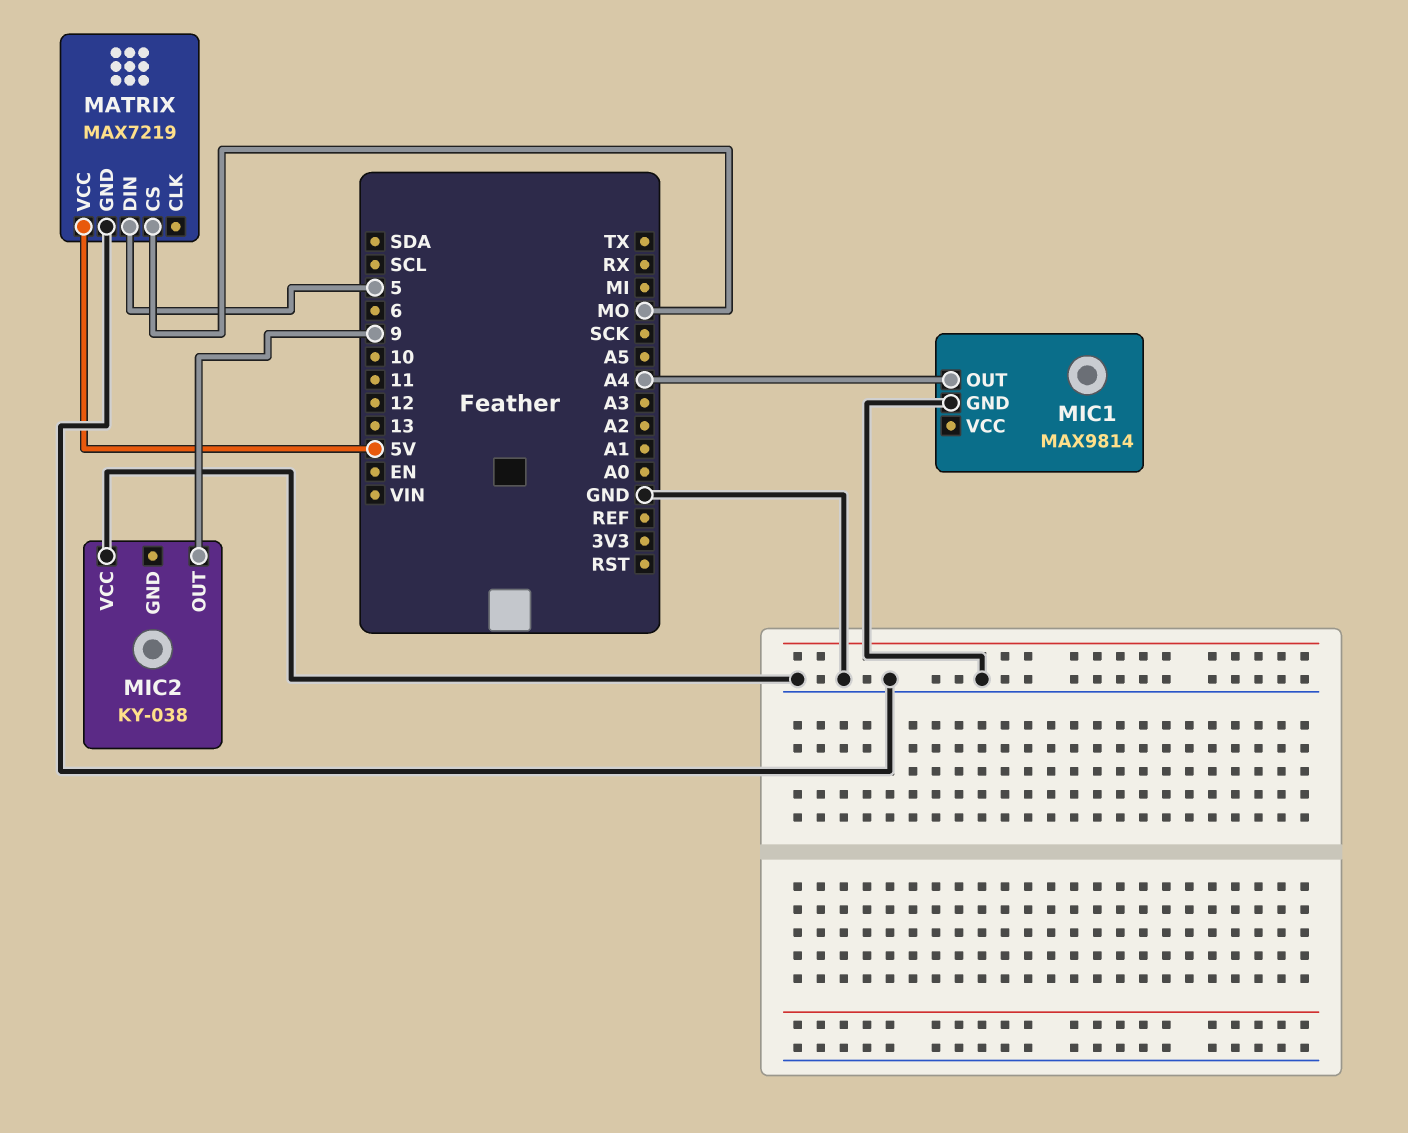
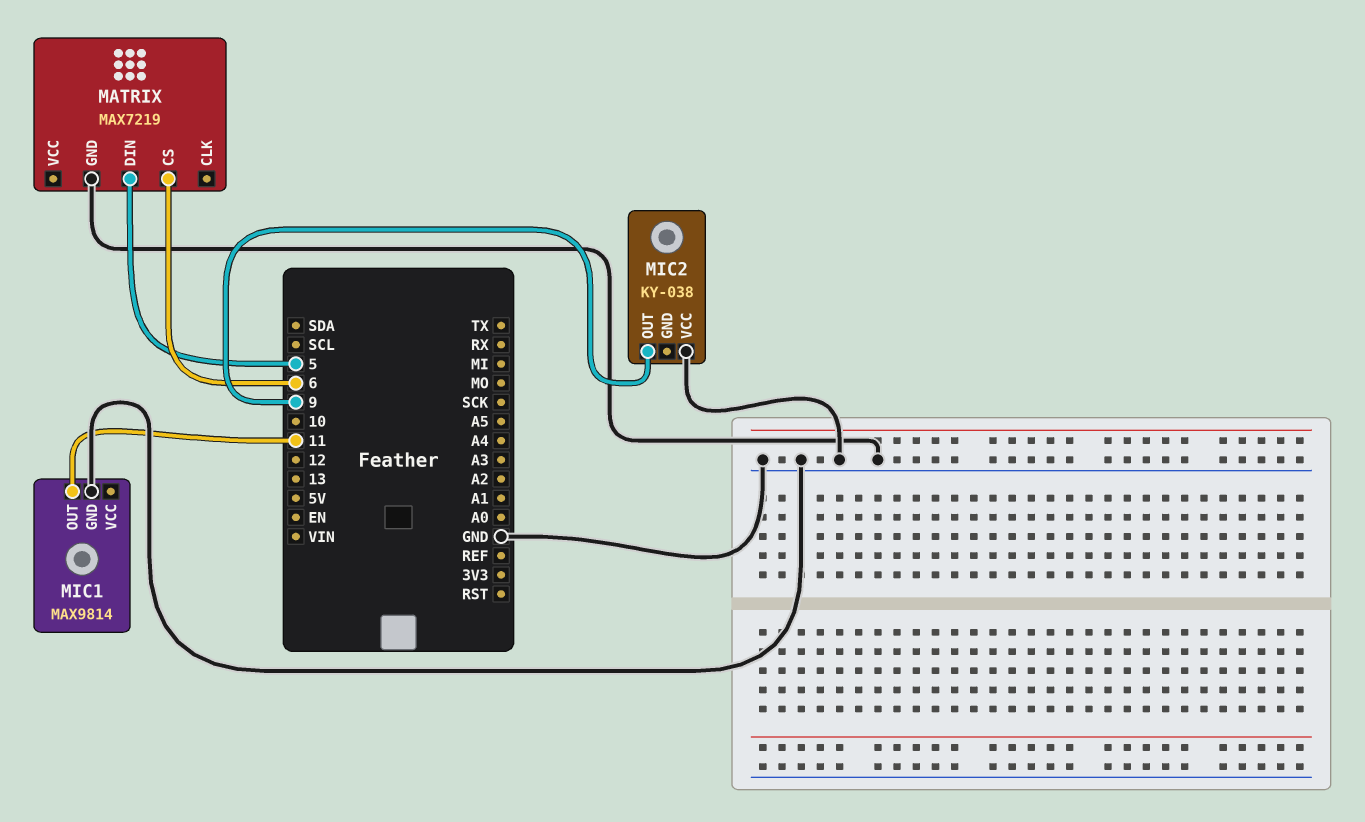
MATRIX pin CS: MO -> 6
MATRIX pin VCC: 5V -> none
MIC1 pin OUT: A4 -> 11

